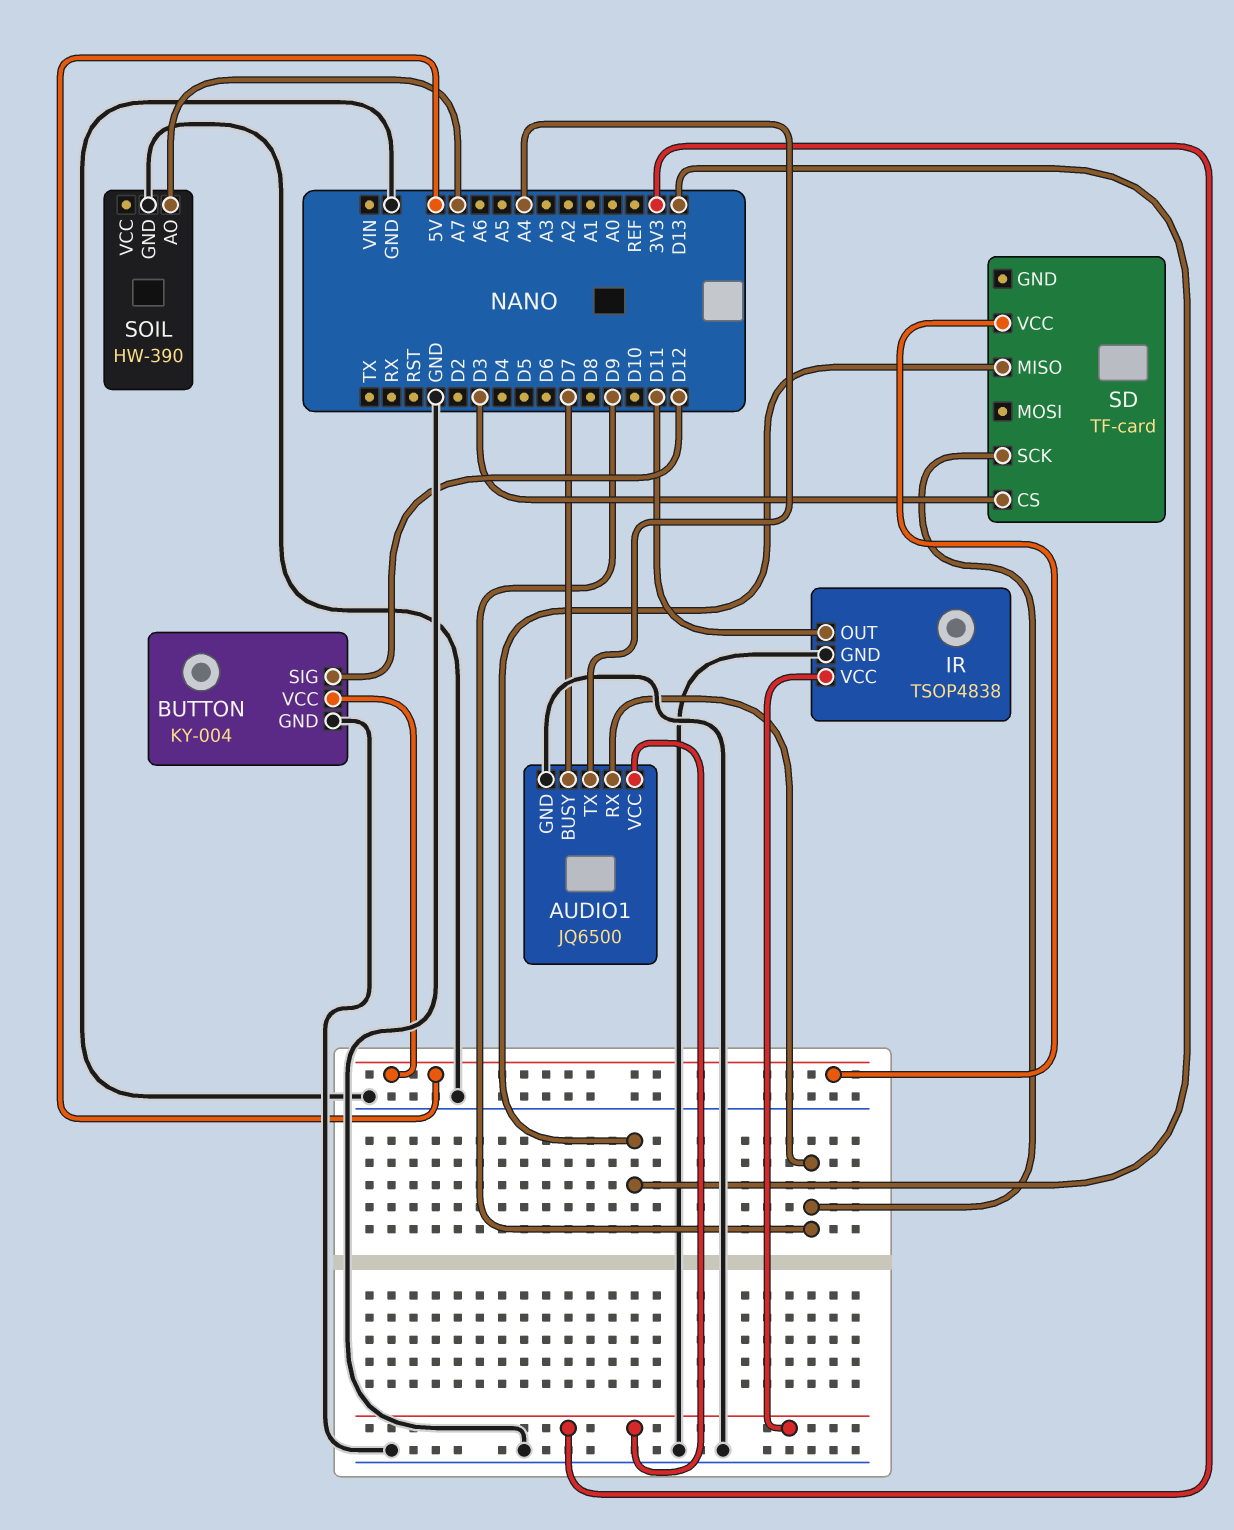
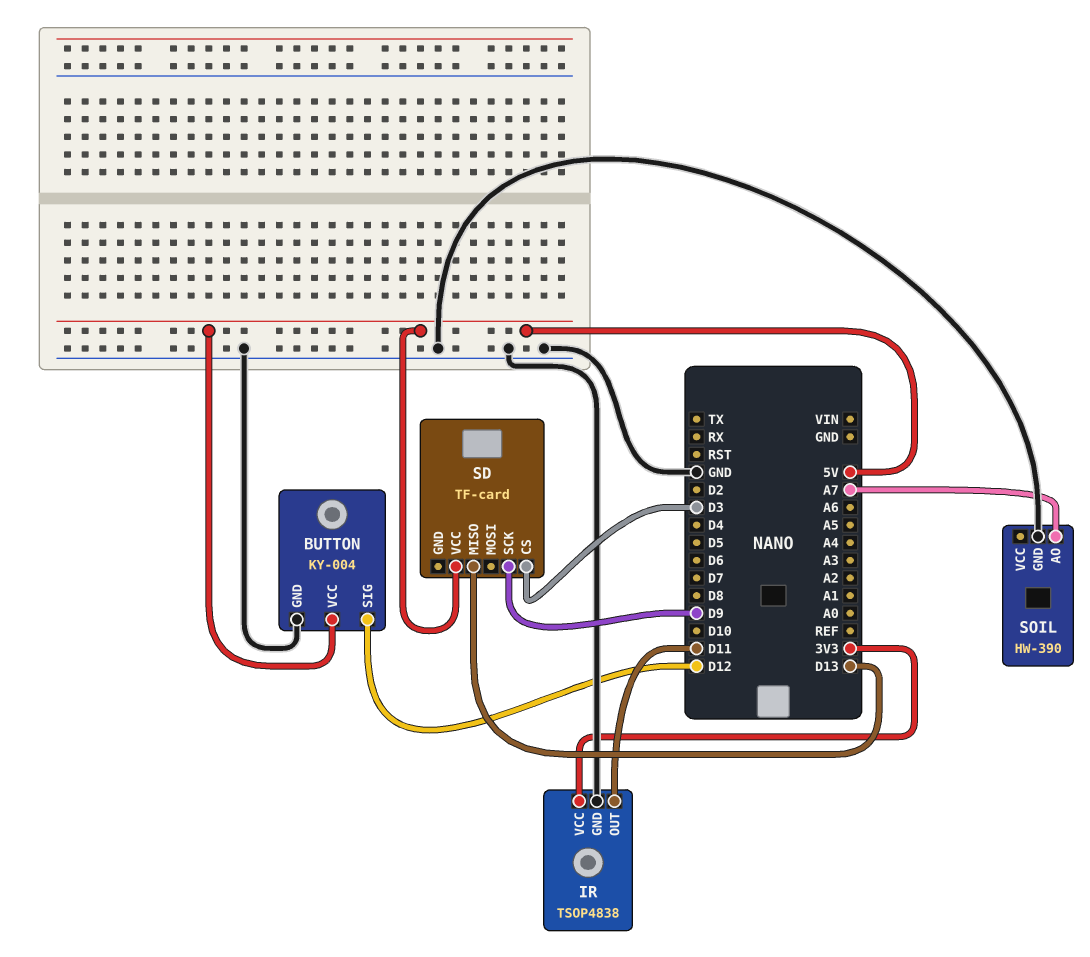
AUDIO1: JQ6500 -> none
AUDIO1 pin BUSY: D7 -> none
AUDIO1 pin GND: GND -> none
AUDIO1 pin RX: D9 -> none
AUDIO1 pin TX: A4 -> none
AUDIO1 pin VCC: 3V3 -> none

